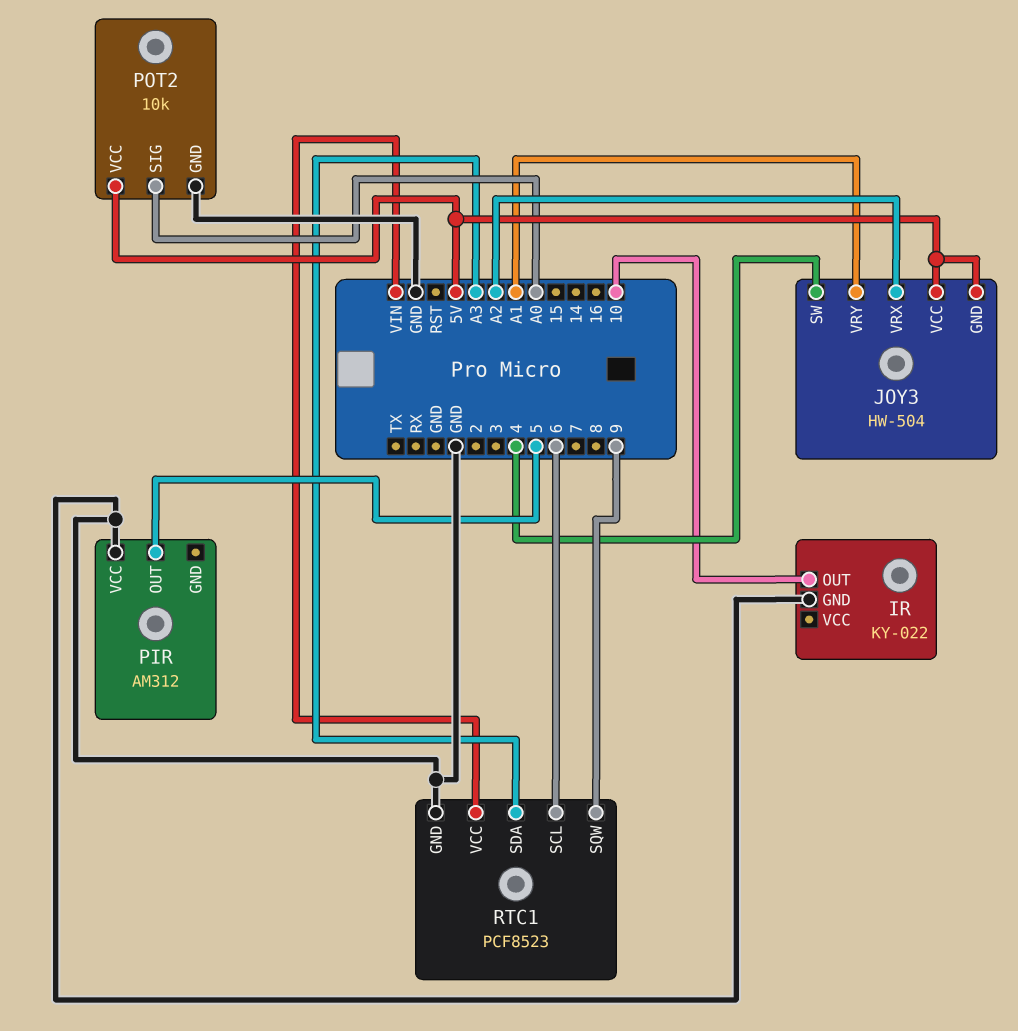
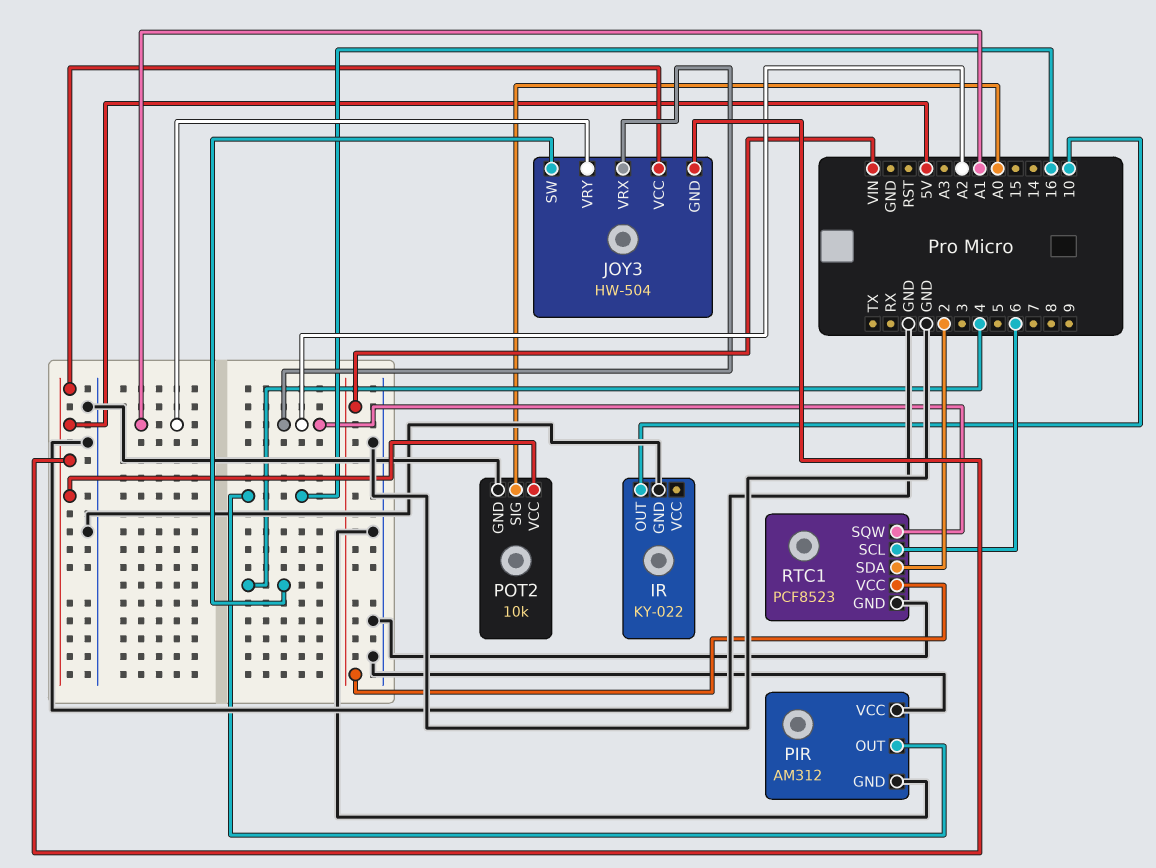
PIR pin GND: none -> GND
PIR pin OUT: 5 -> 16
RTC1 pin SDA: A3 -> 2
RTC1 pin SQW: 9 -> A2

